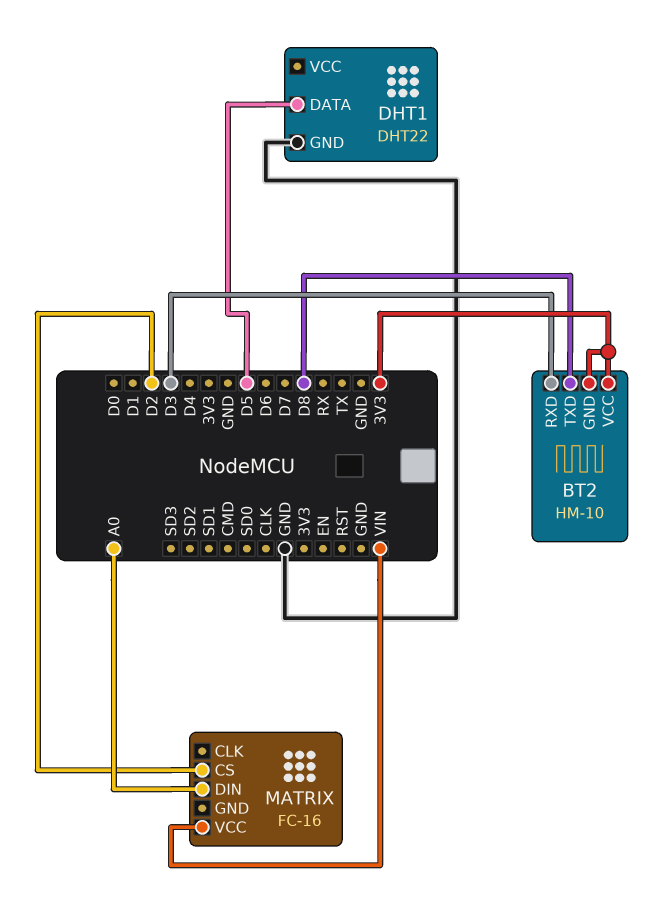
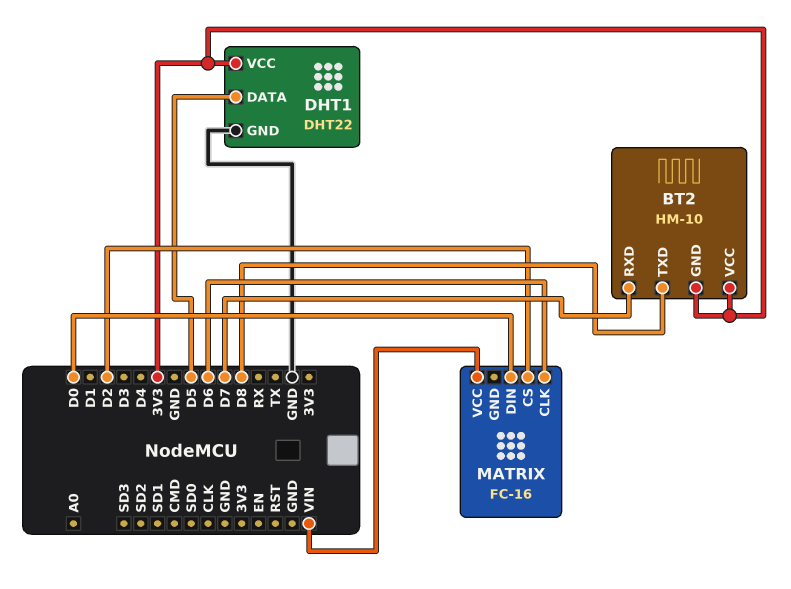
BT2 pin RXD: D3 -> D7
DHT1 pin VCC: none -> 3V3
MATRIX pin CLK: none -> D6
MATRIX pin DIN: A0 -> D0

